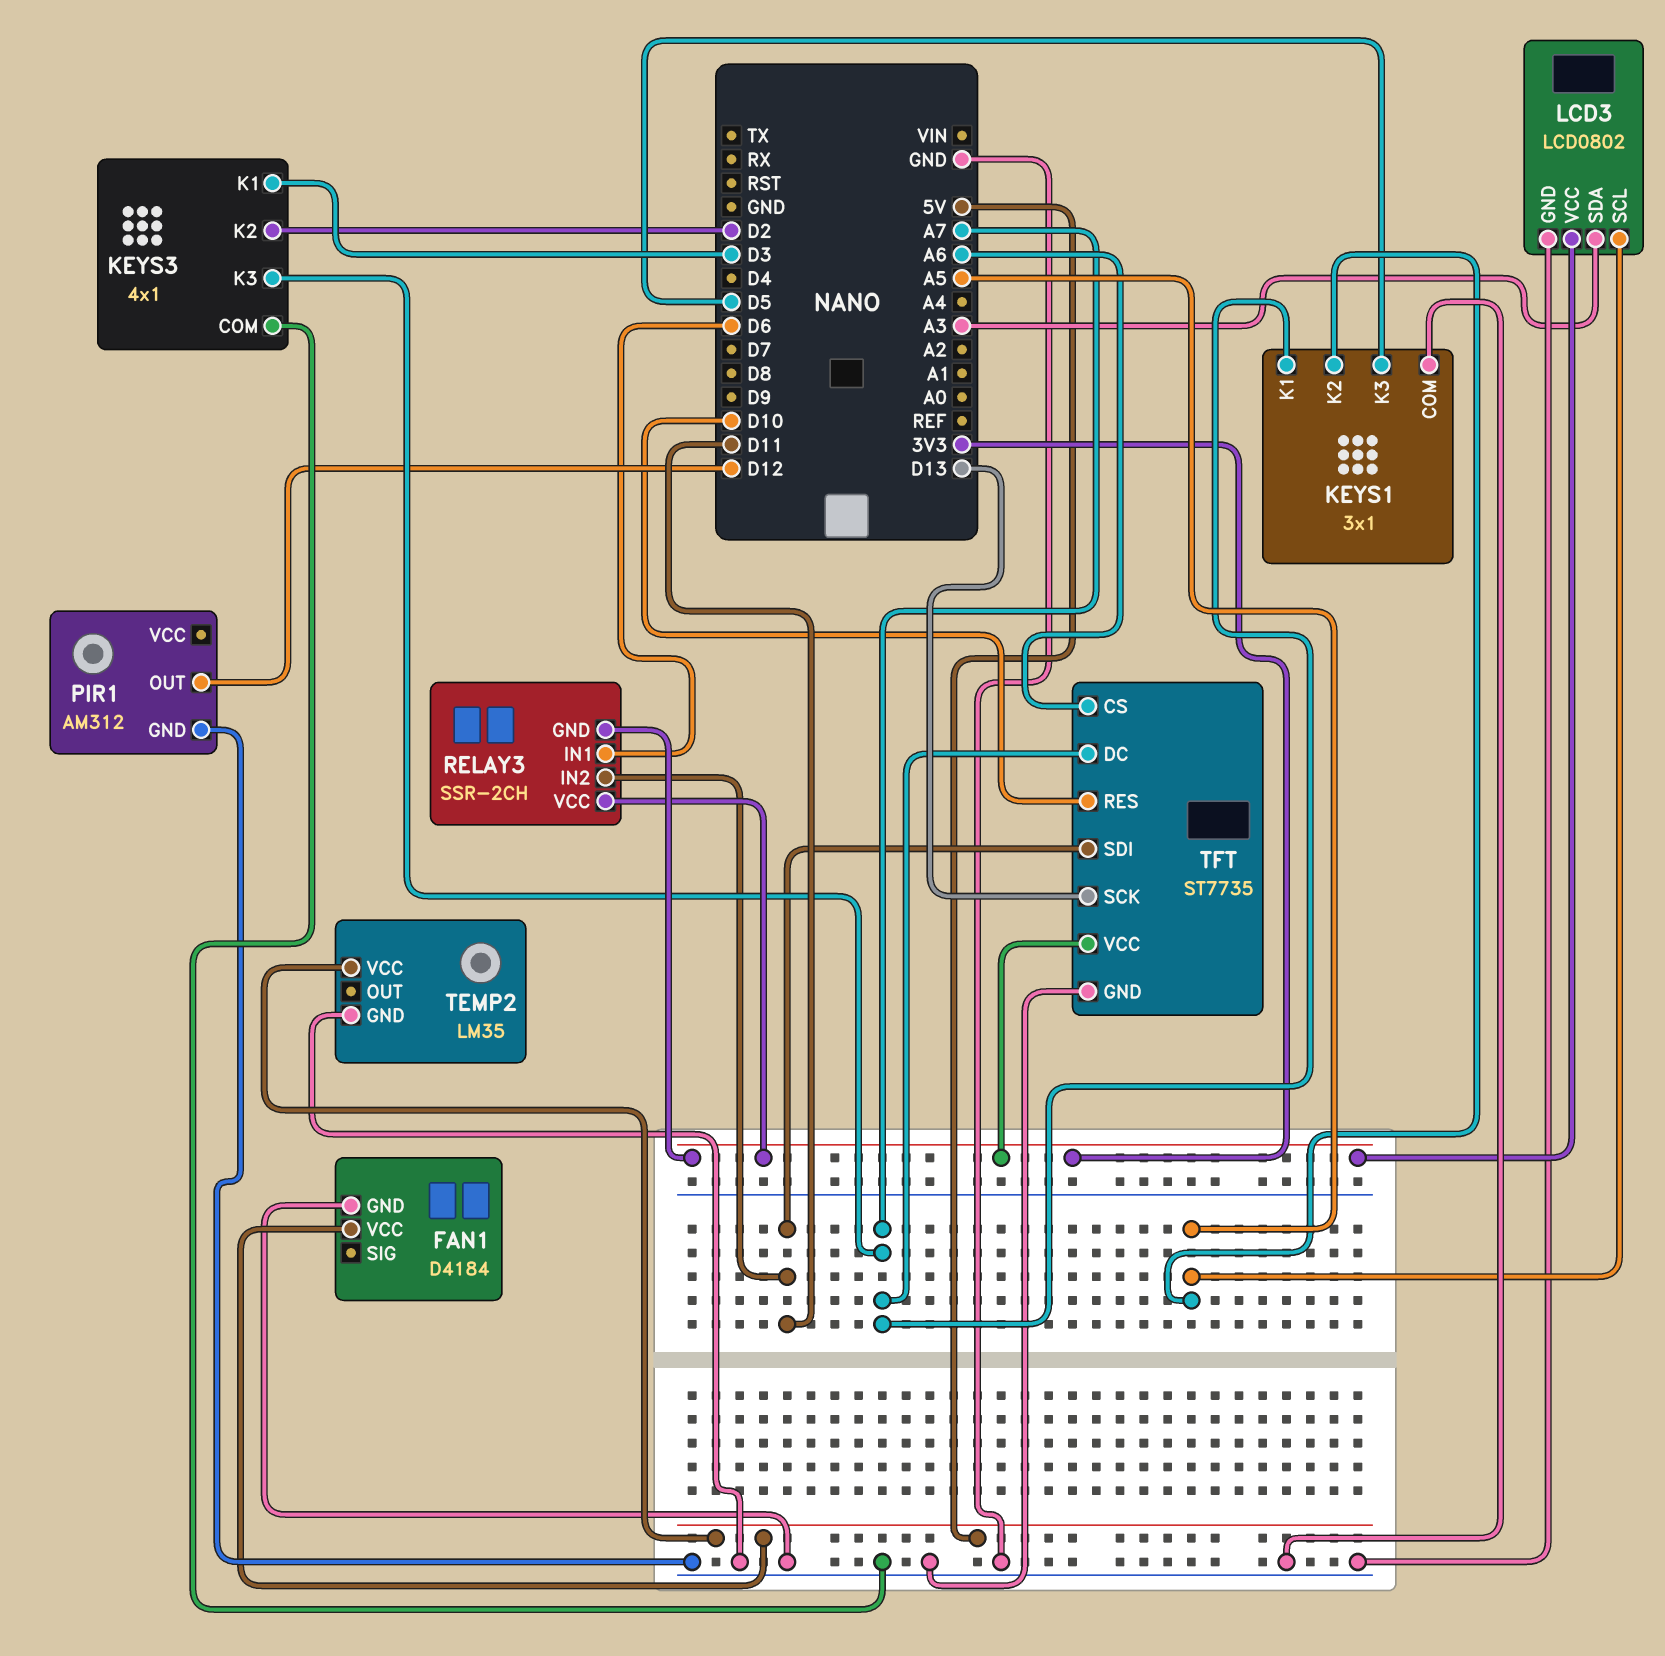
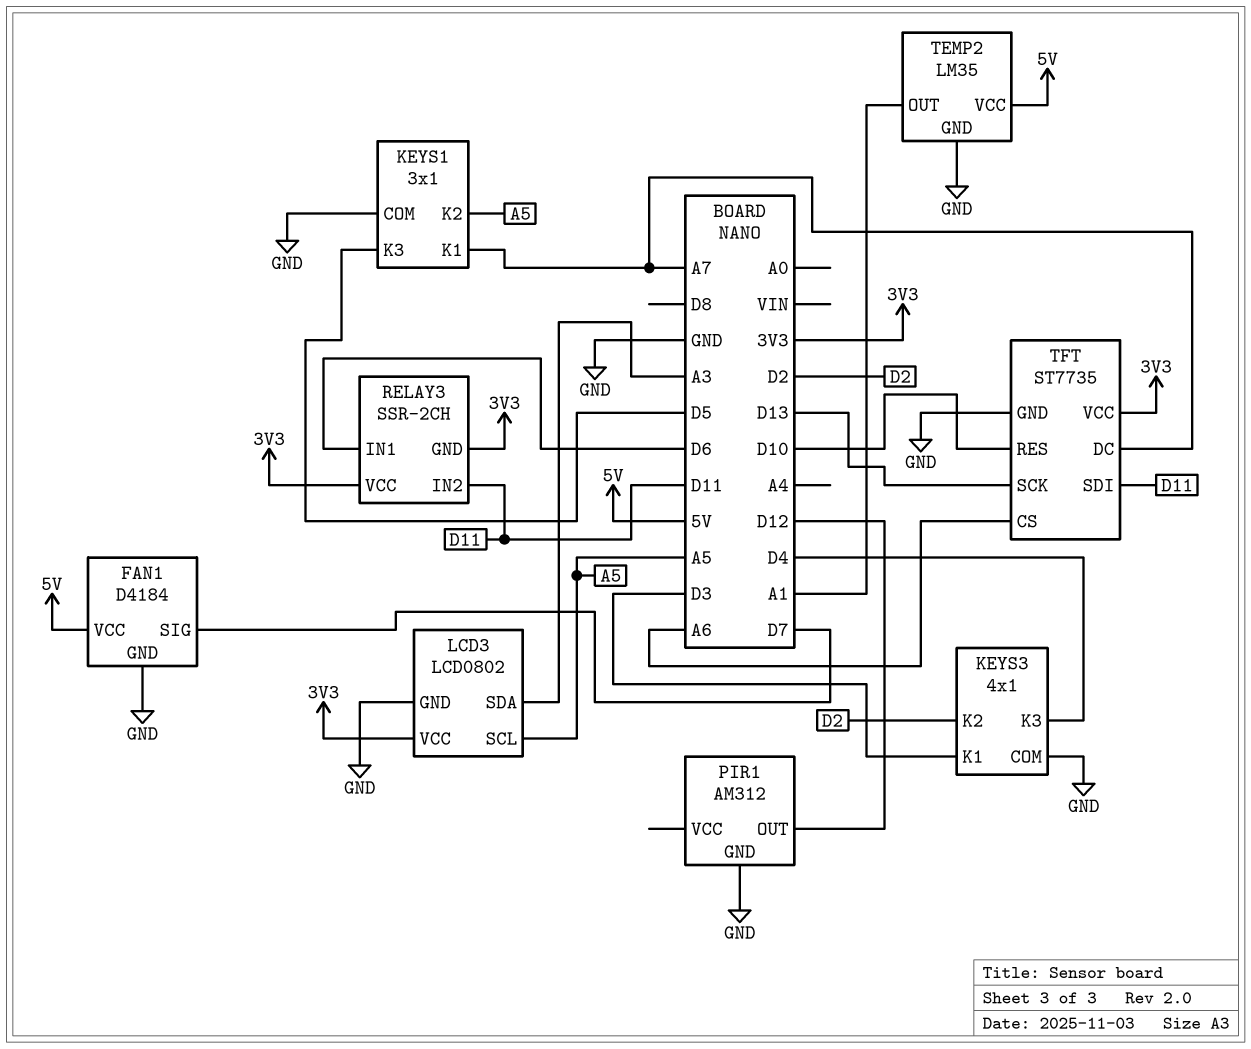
FAN1 pin SIG: none -> D7
KEYS3 pin K3: A7 -> D4
TEMP2 pin OUT: none -> A1

